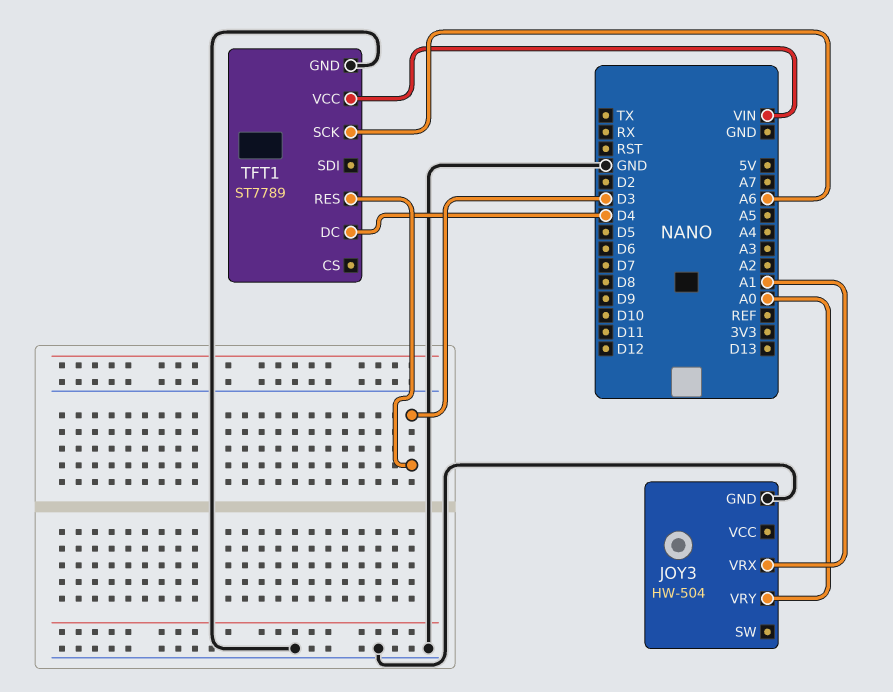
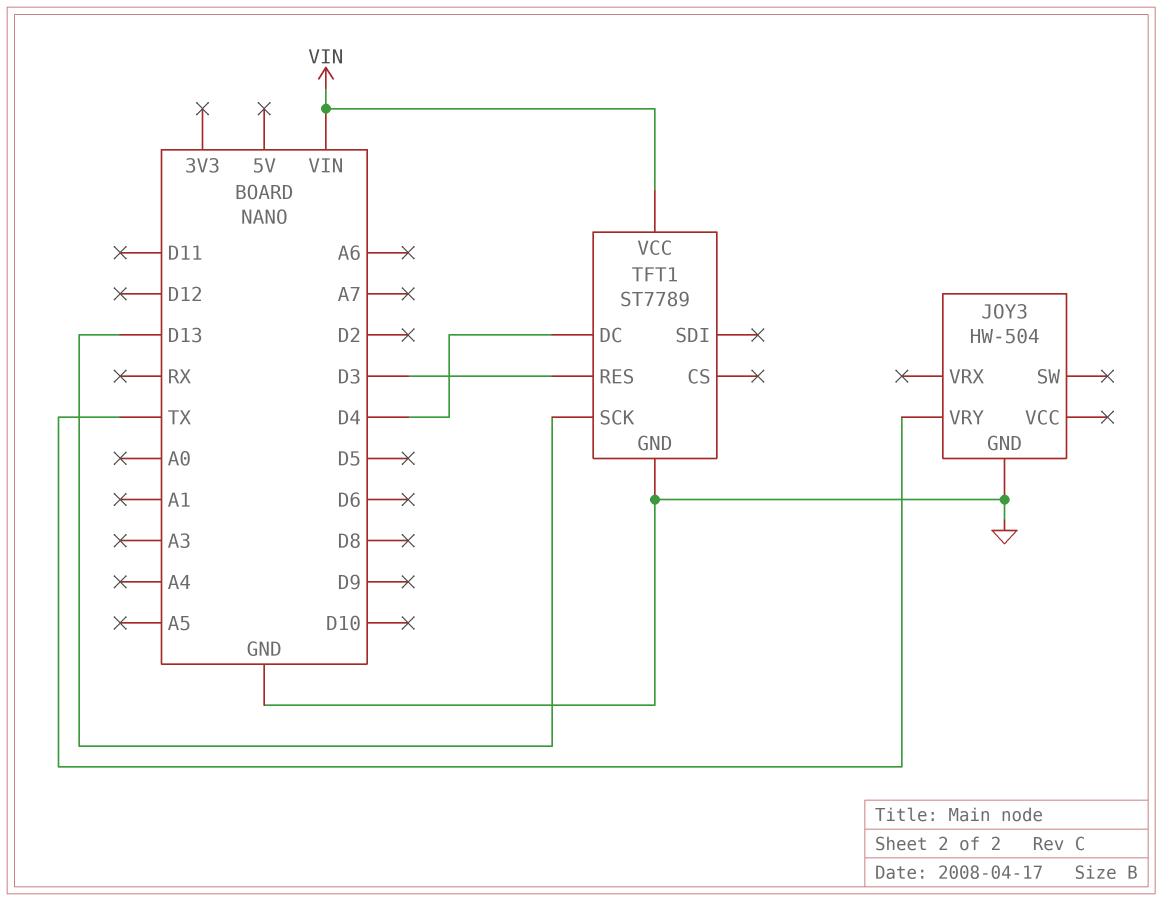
JOY3 pin VRX: A1 -> none
JOY3 pin VRY: A0 -> TX
TFT1 pin SCK: A6 -> D13

